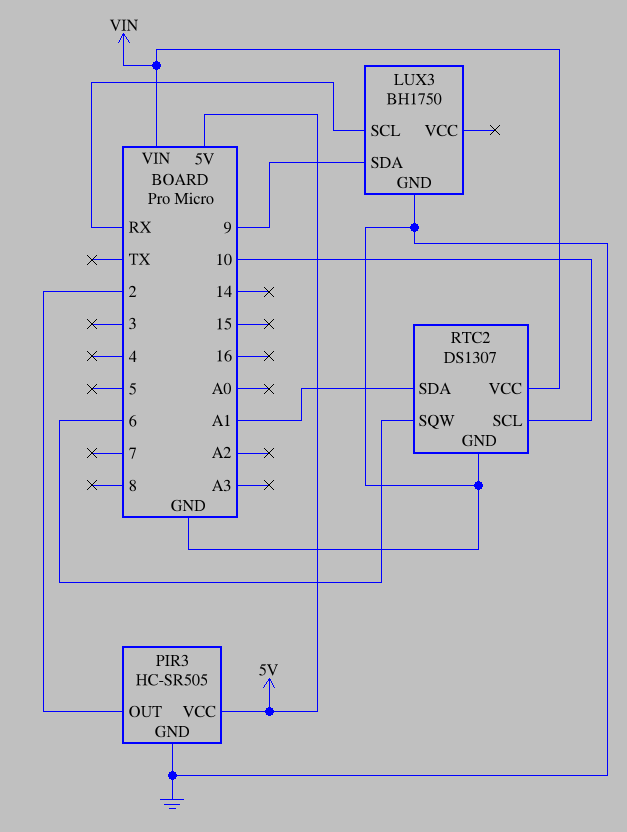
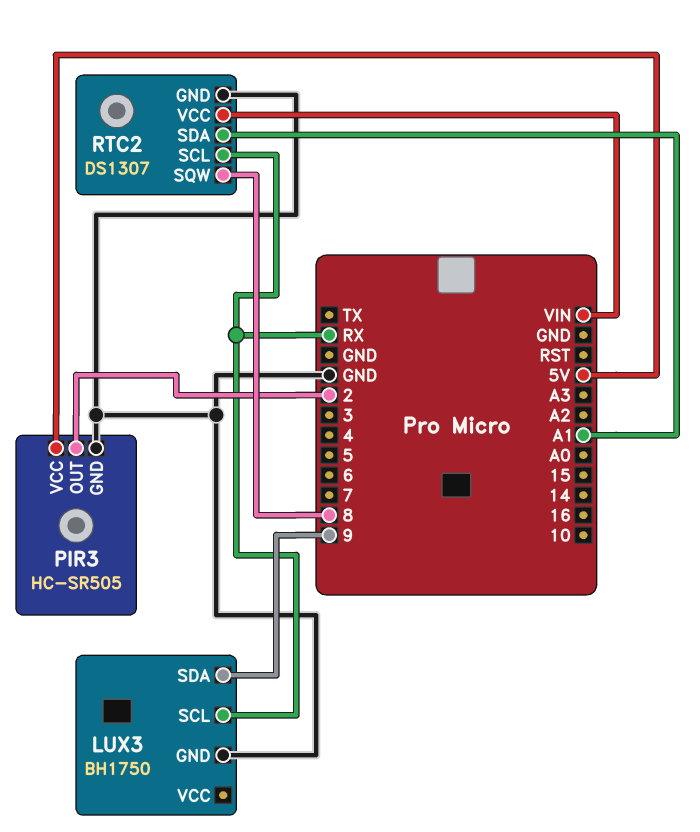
RTC2 pin SCL: 10 -> RX
RTC2 pin SQW: 6 -> 8

